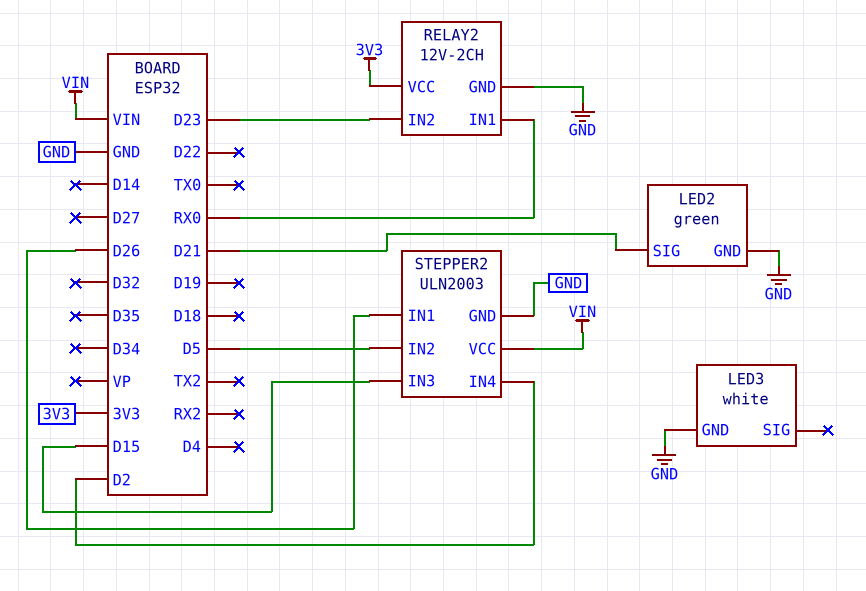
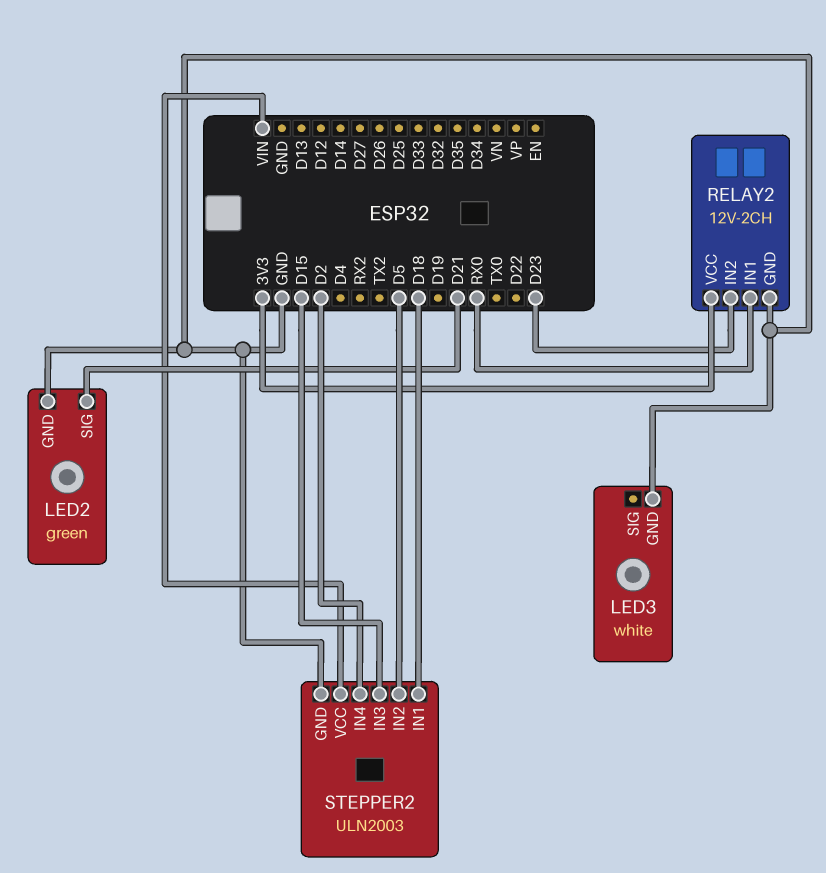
STEPPER2 pin IN1: D26 -> D18

